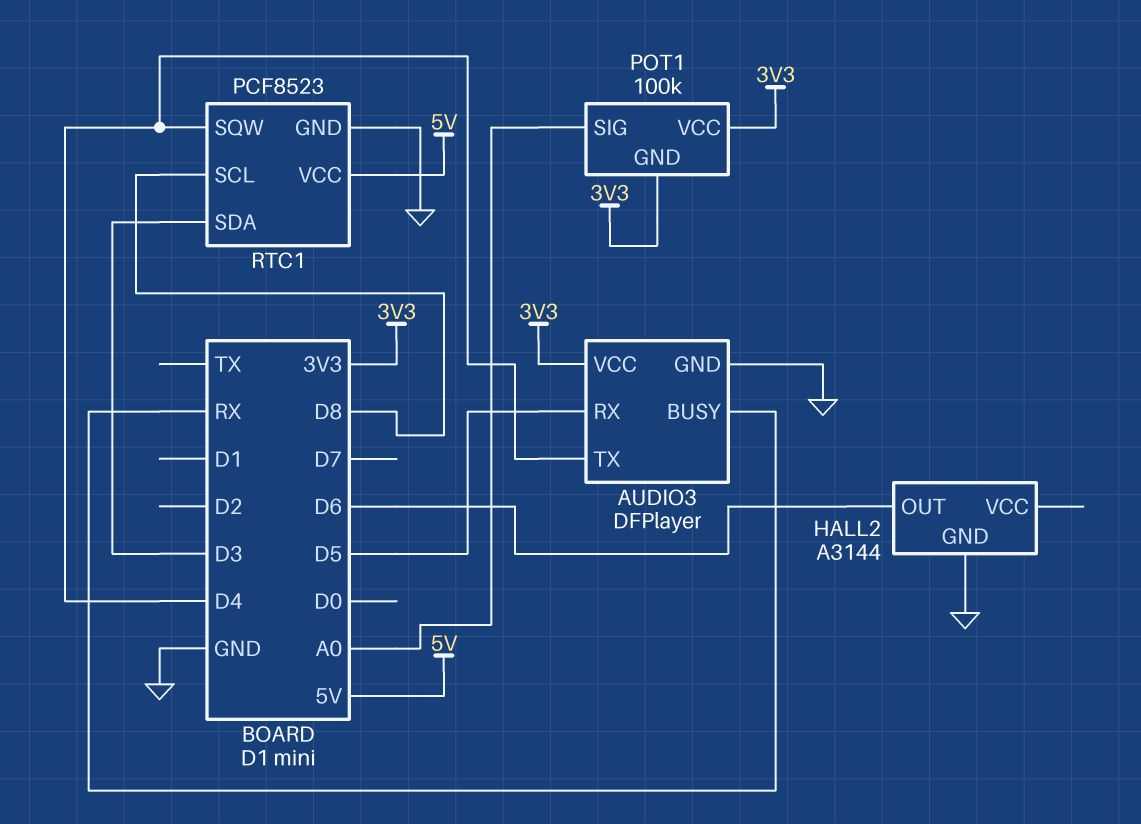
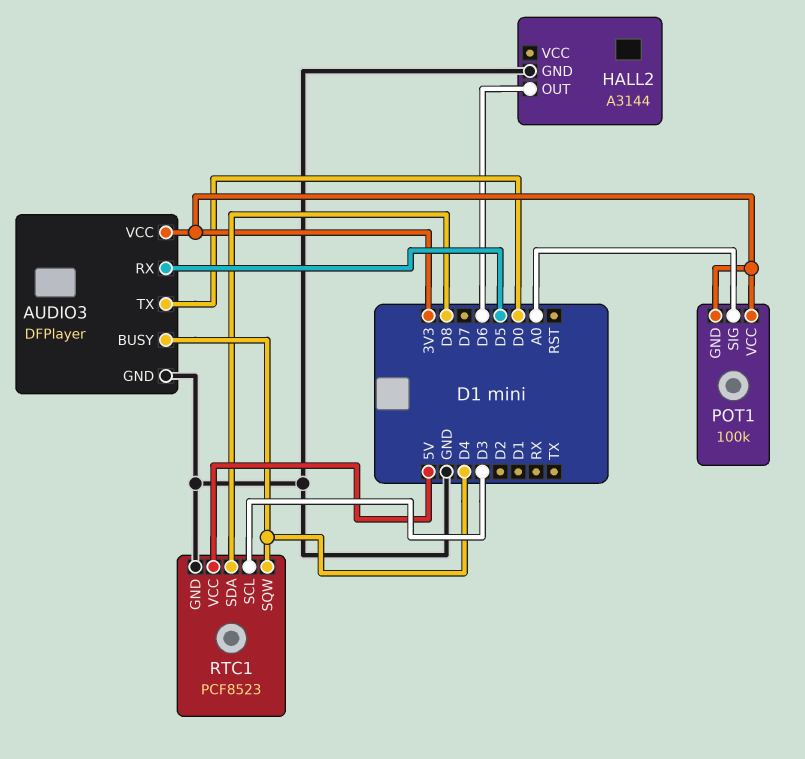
AUDIO3 pin BUSY: RX -> D4
AUDIO3 pin TX: D4 -> D0
RTC1 pin SCL: D8 -> D3
RTC1 pin SDA: D3 -> D8

